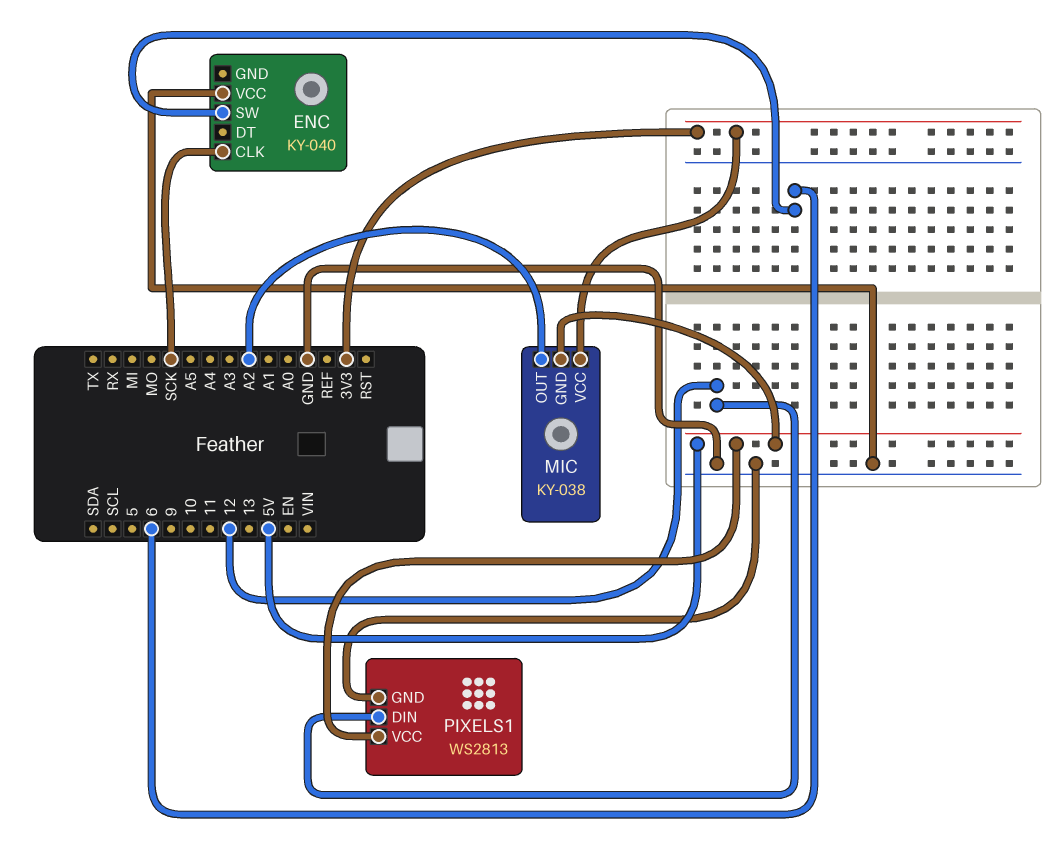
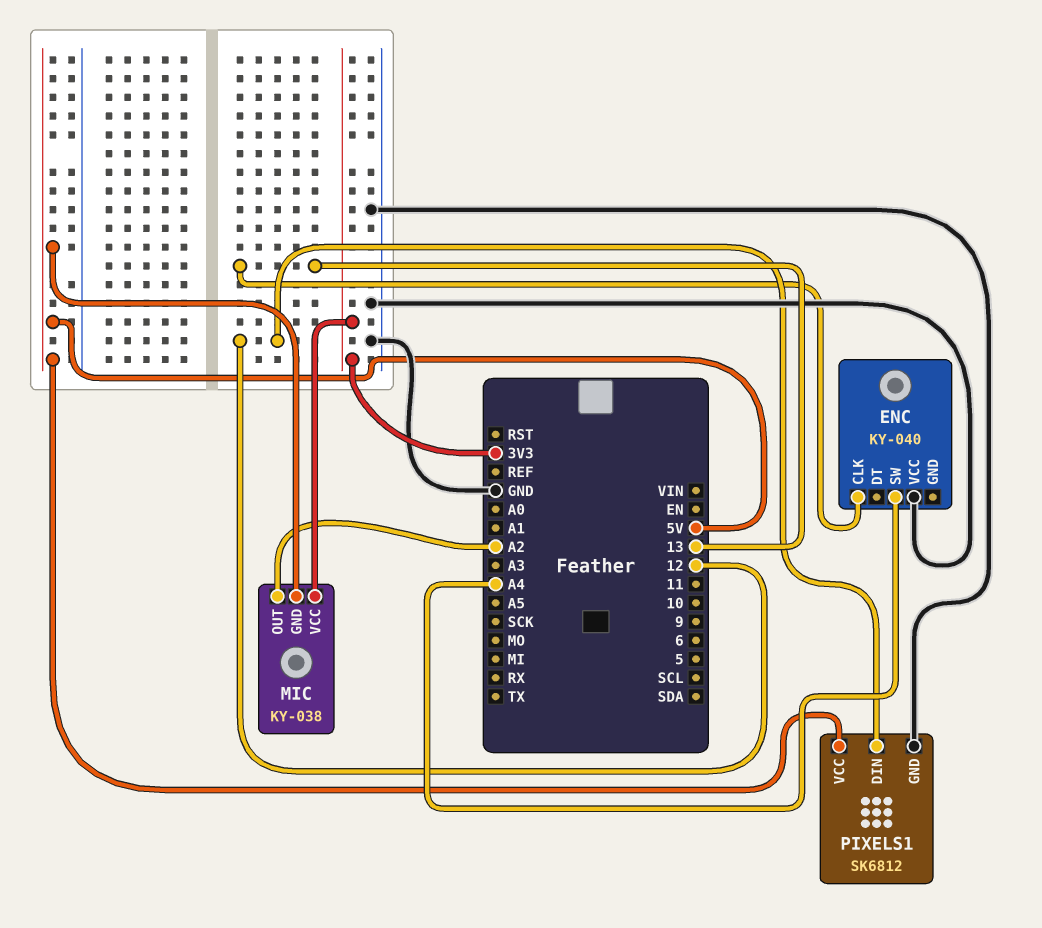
ENC pin CLK: SCK -> 13
ENC pin SW: 6 -> A4
PIXELS1: WS2813 -> SK6812

